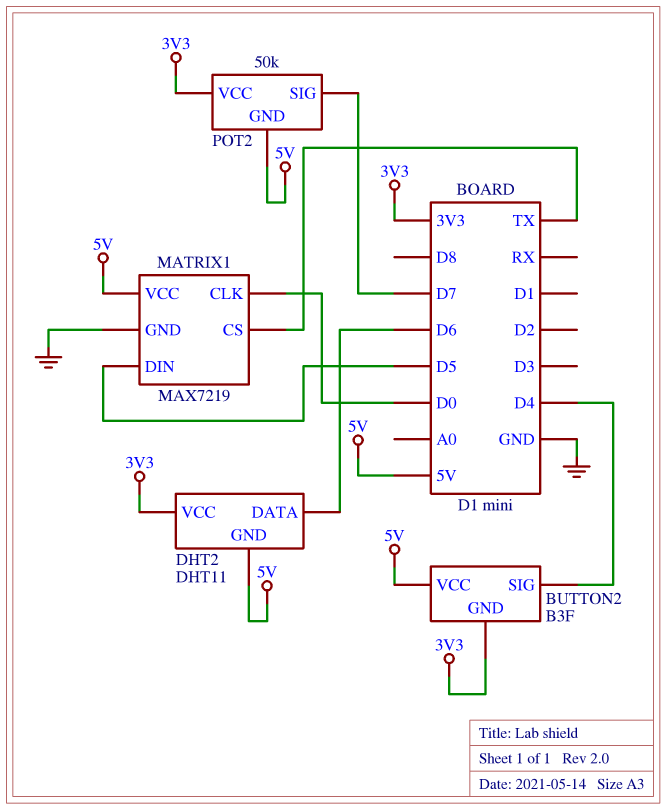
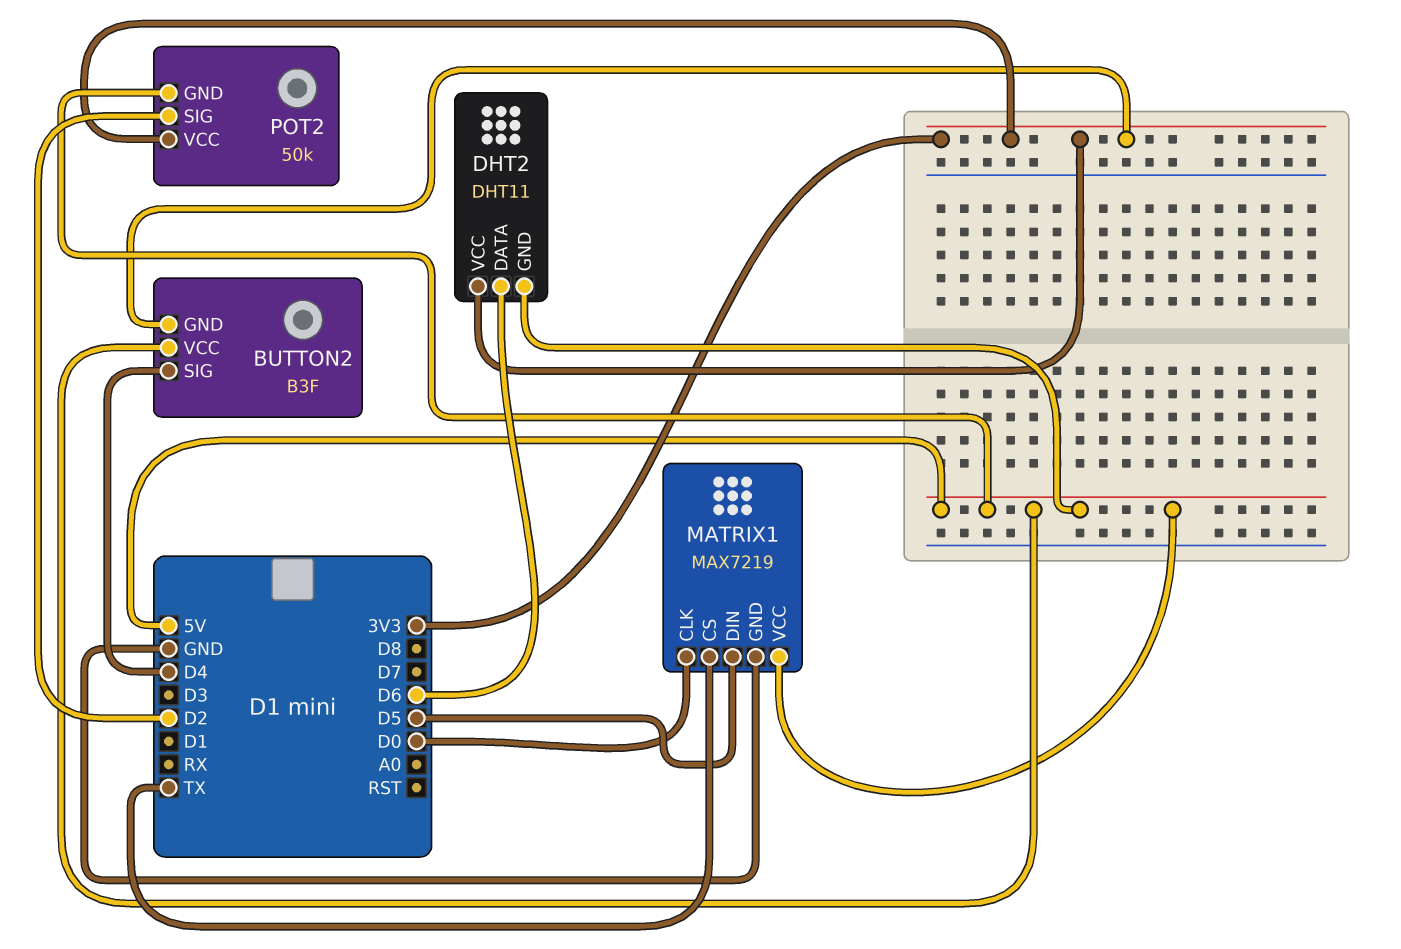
POT2 pin SIG: D7 -> D2

